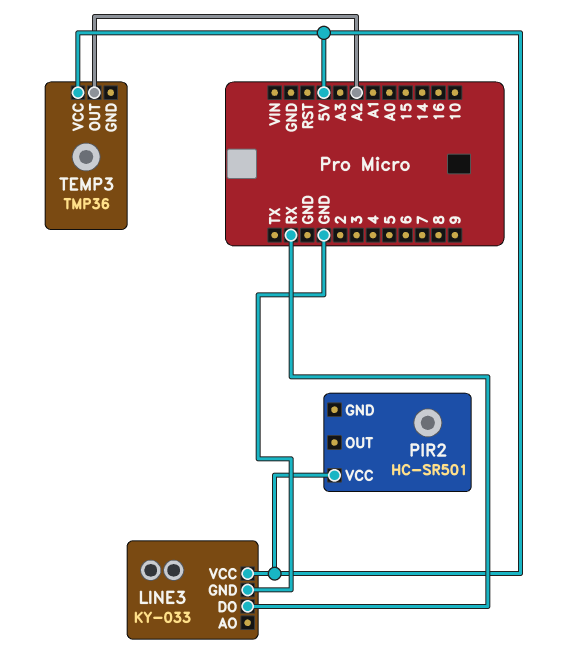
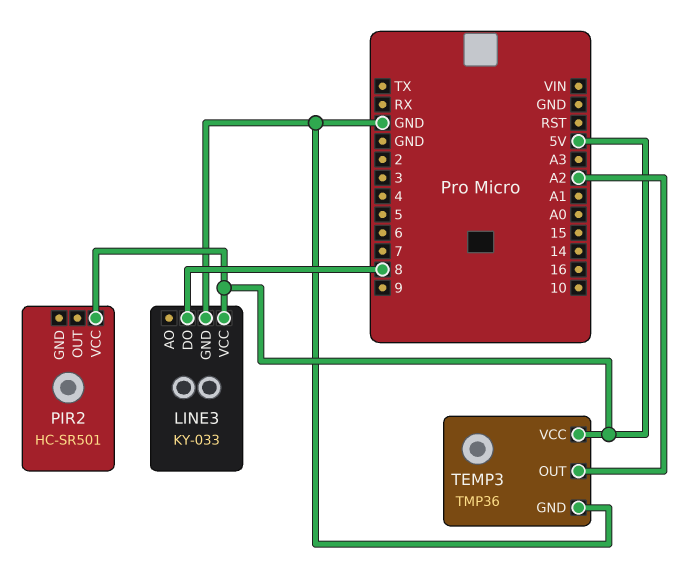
LINE3 pin DO: RX -> 8
TEMP3 pin GND: none -> GND

